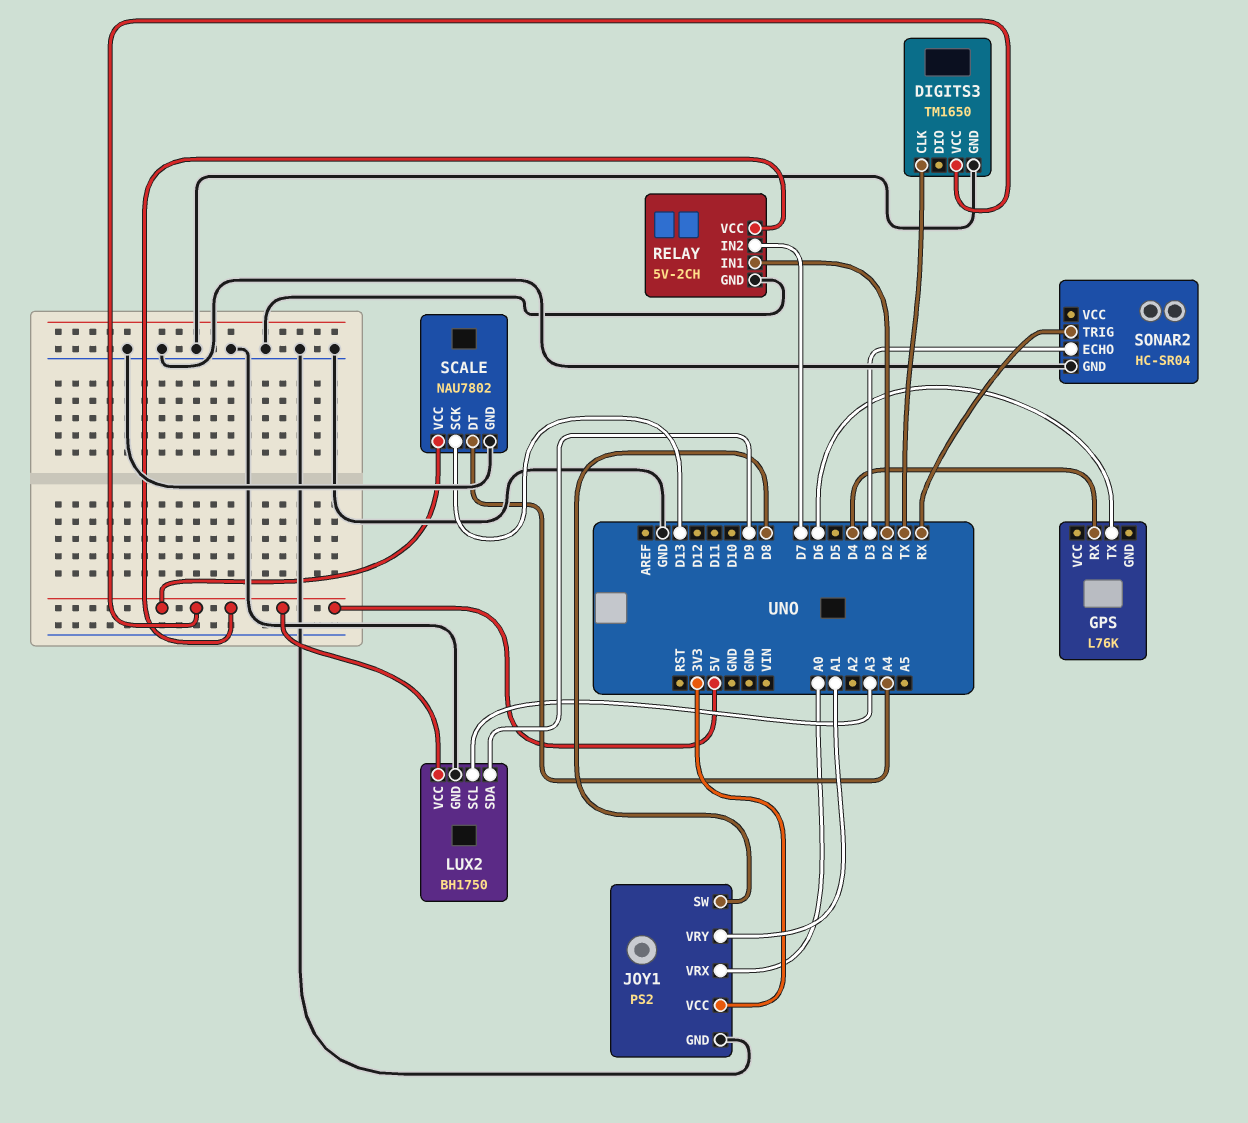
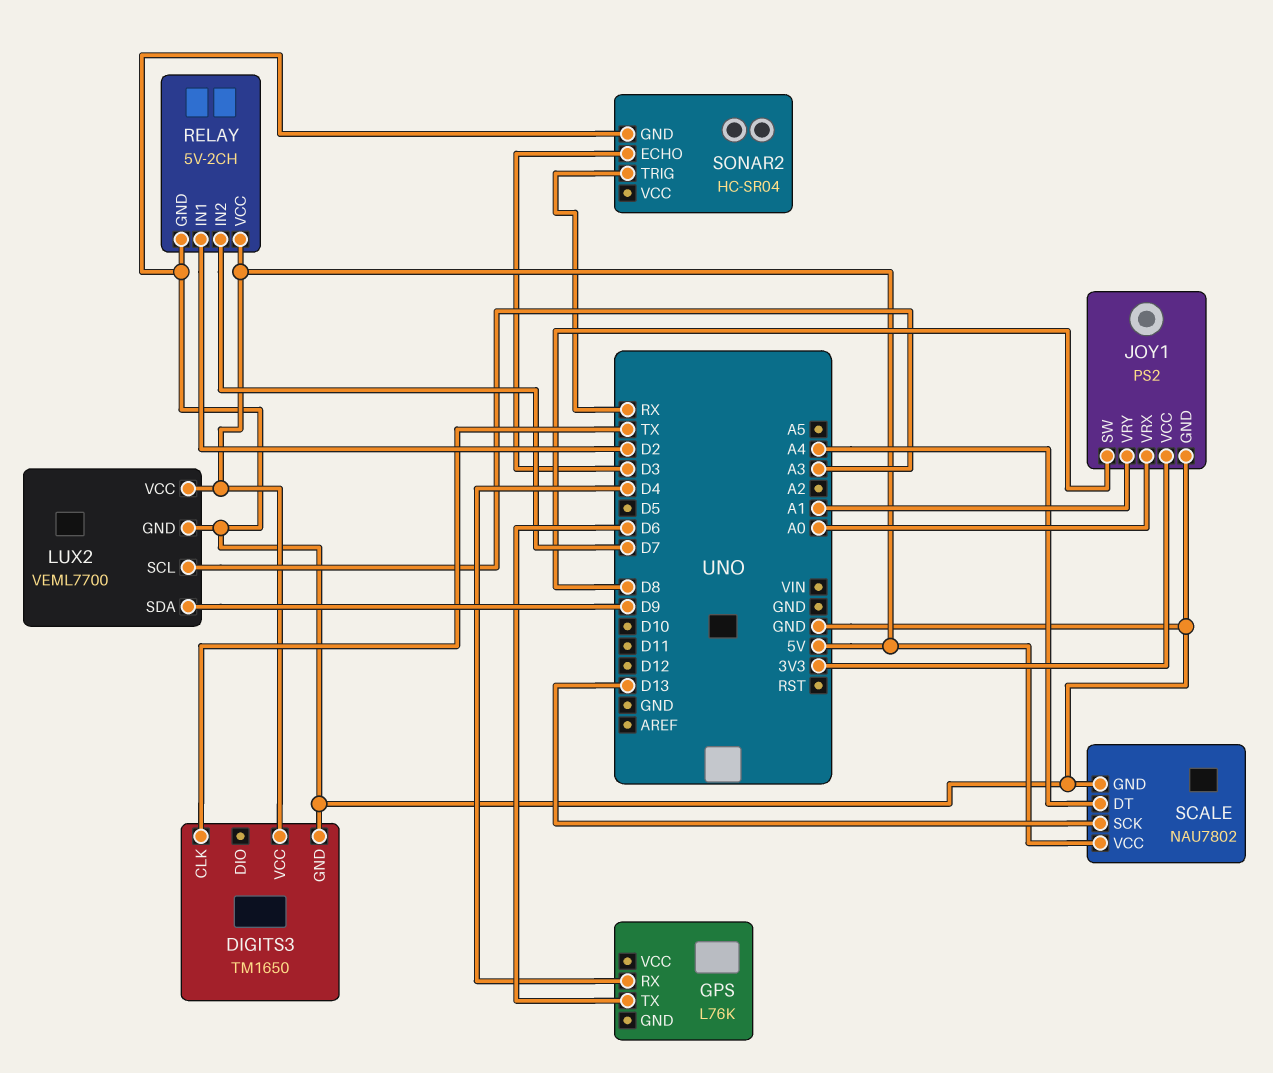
LUX2: BH1750 -> VEML7700

